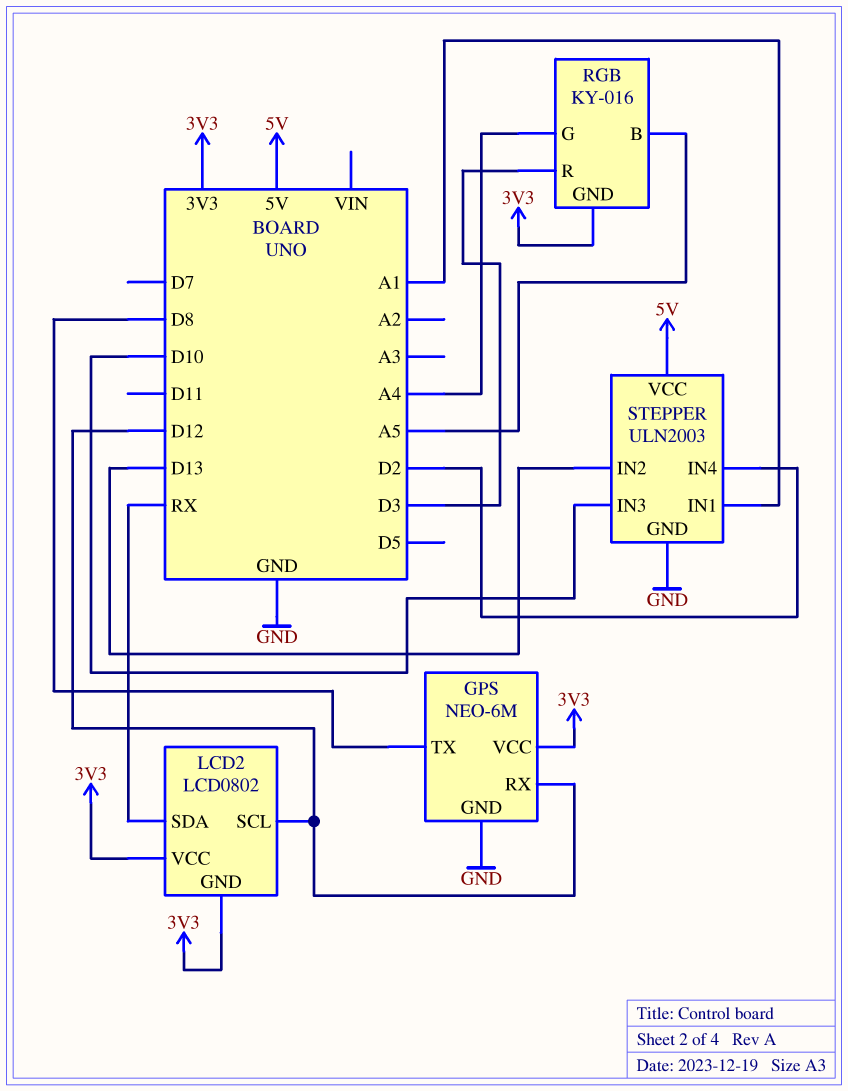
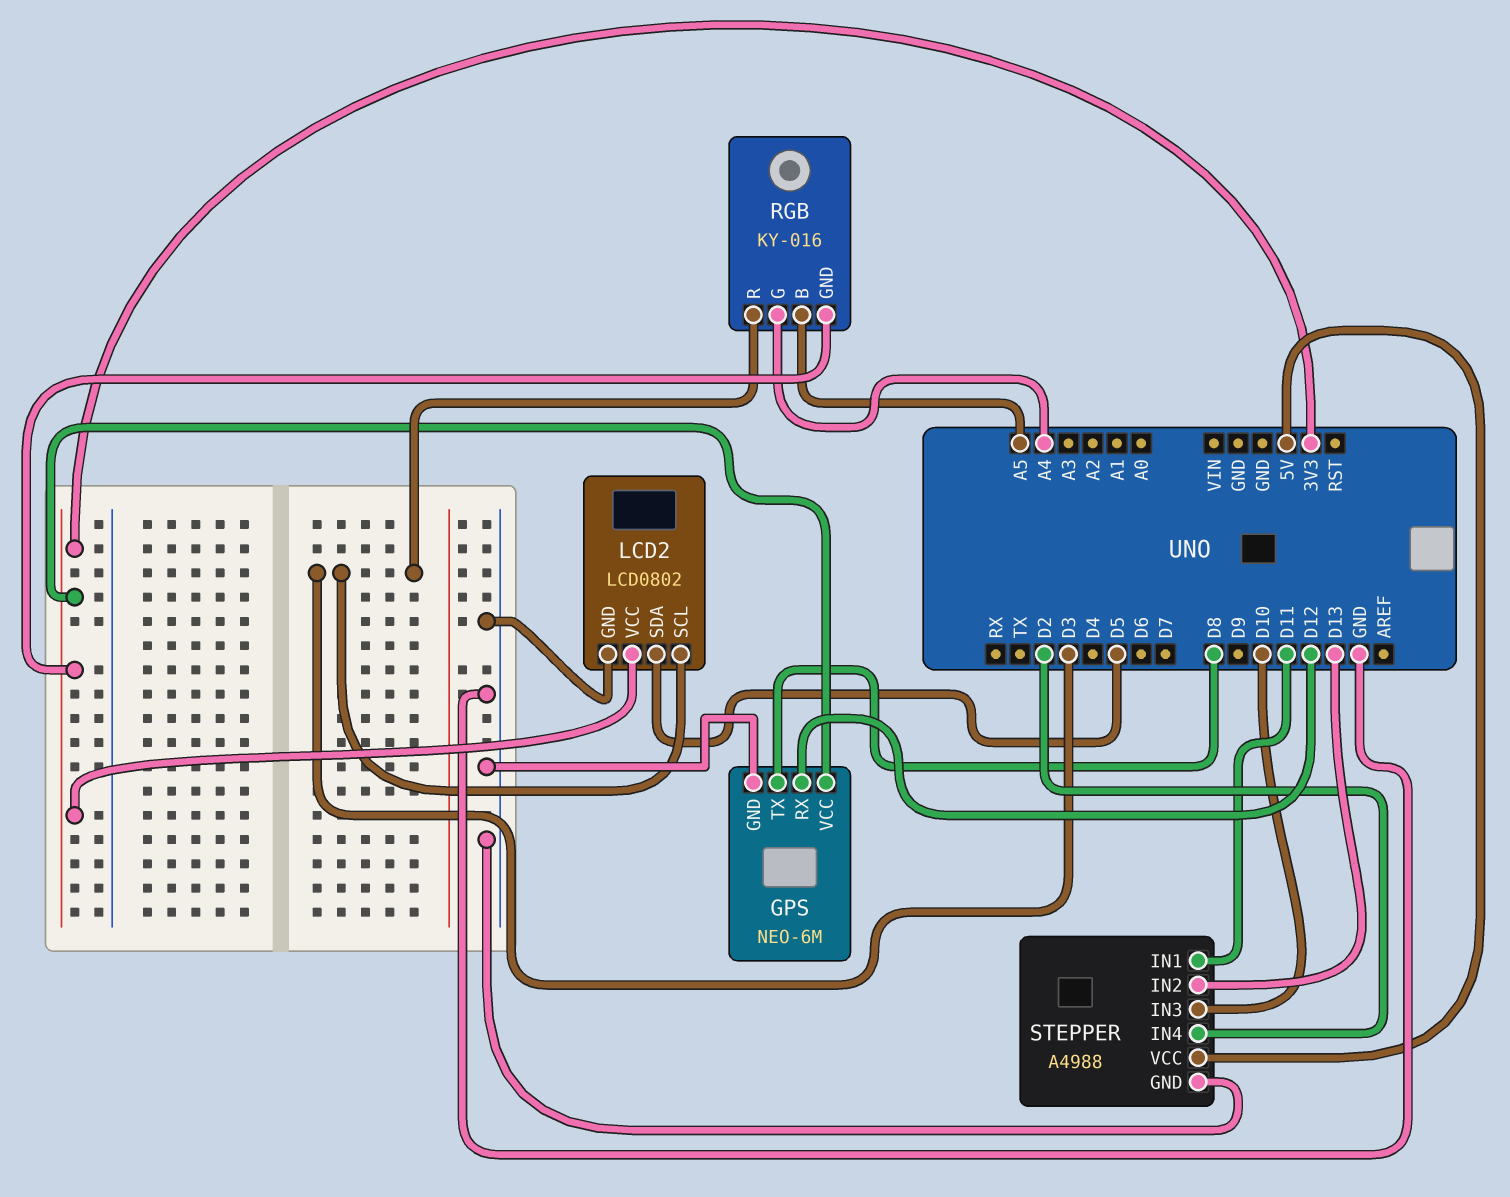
LCD2 pin GND: 3V3 -> GND
LCD2 pin SCL: D12 -> D3
LCD2 pin SDA: RX -> D5
STEPPER: ULN2003 -> A4988
STEPPER pin IN1: A1 -> D11

